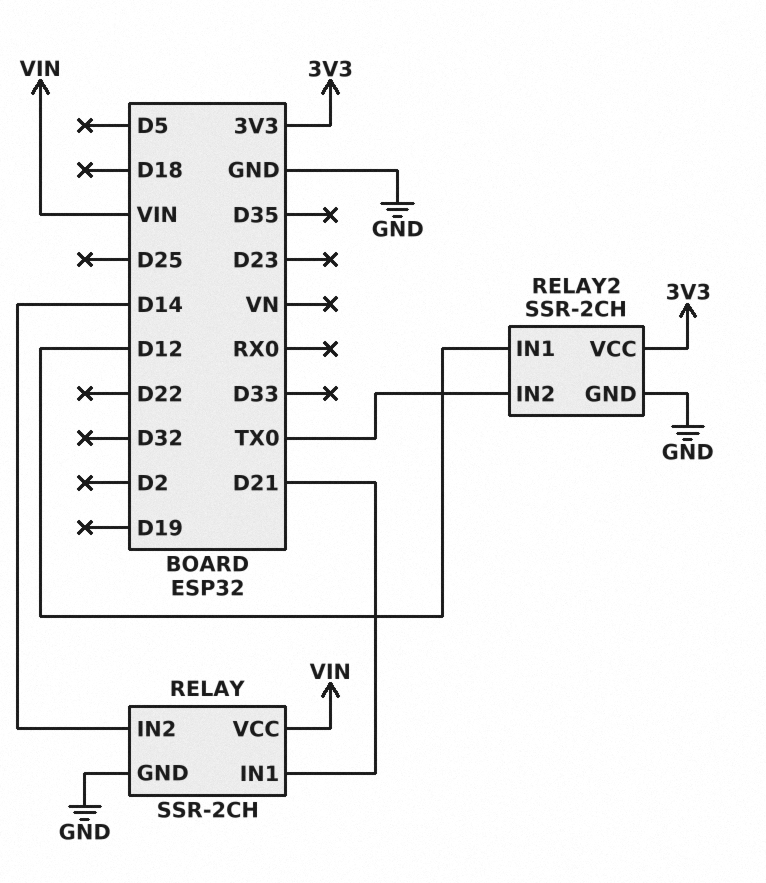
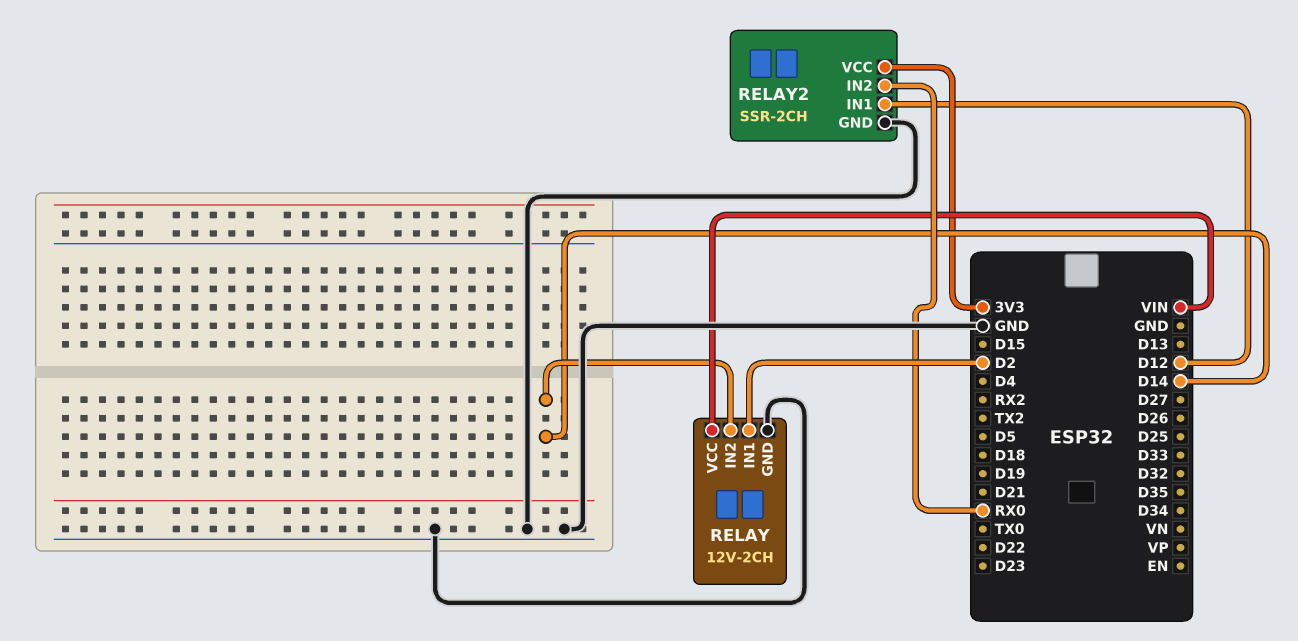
RELAY: SSR-2CH -> 12V-2CH
RELAY pin IN1: D21 -> D2
RELAY2 pin IN2: TX0 -> RX0

